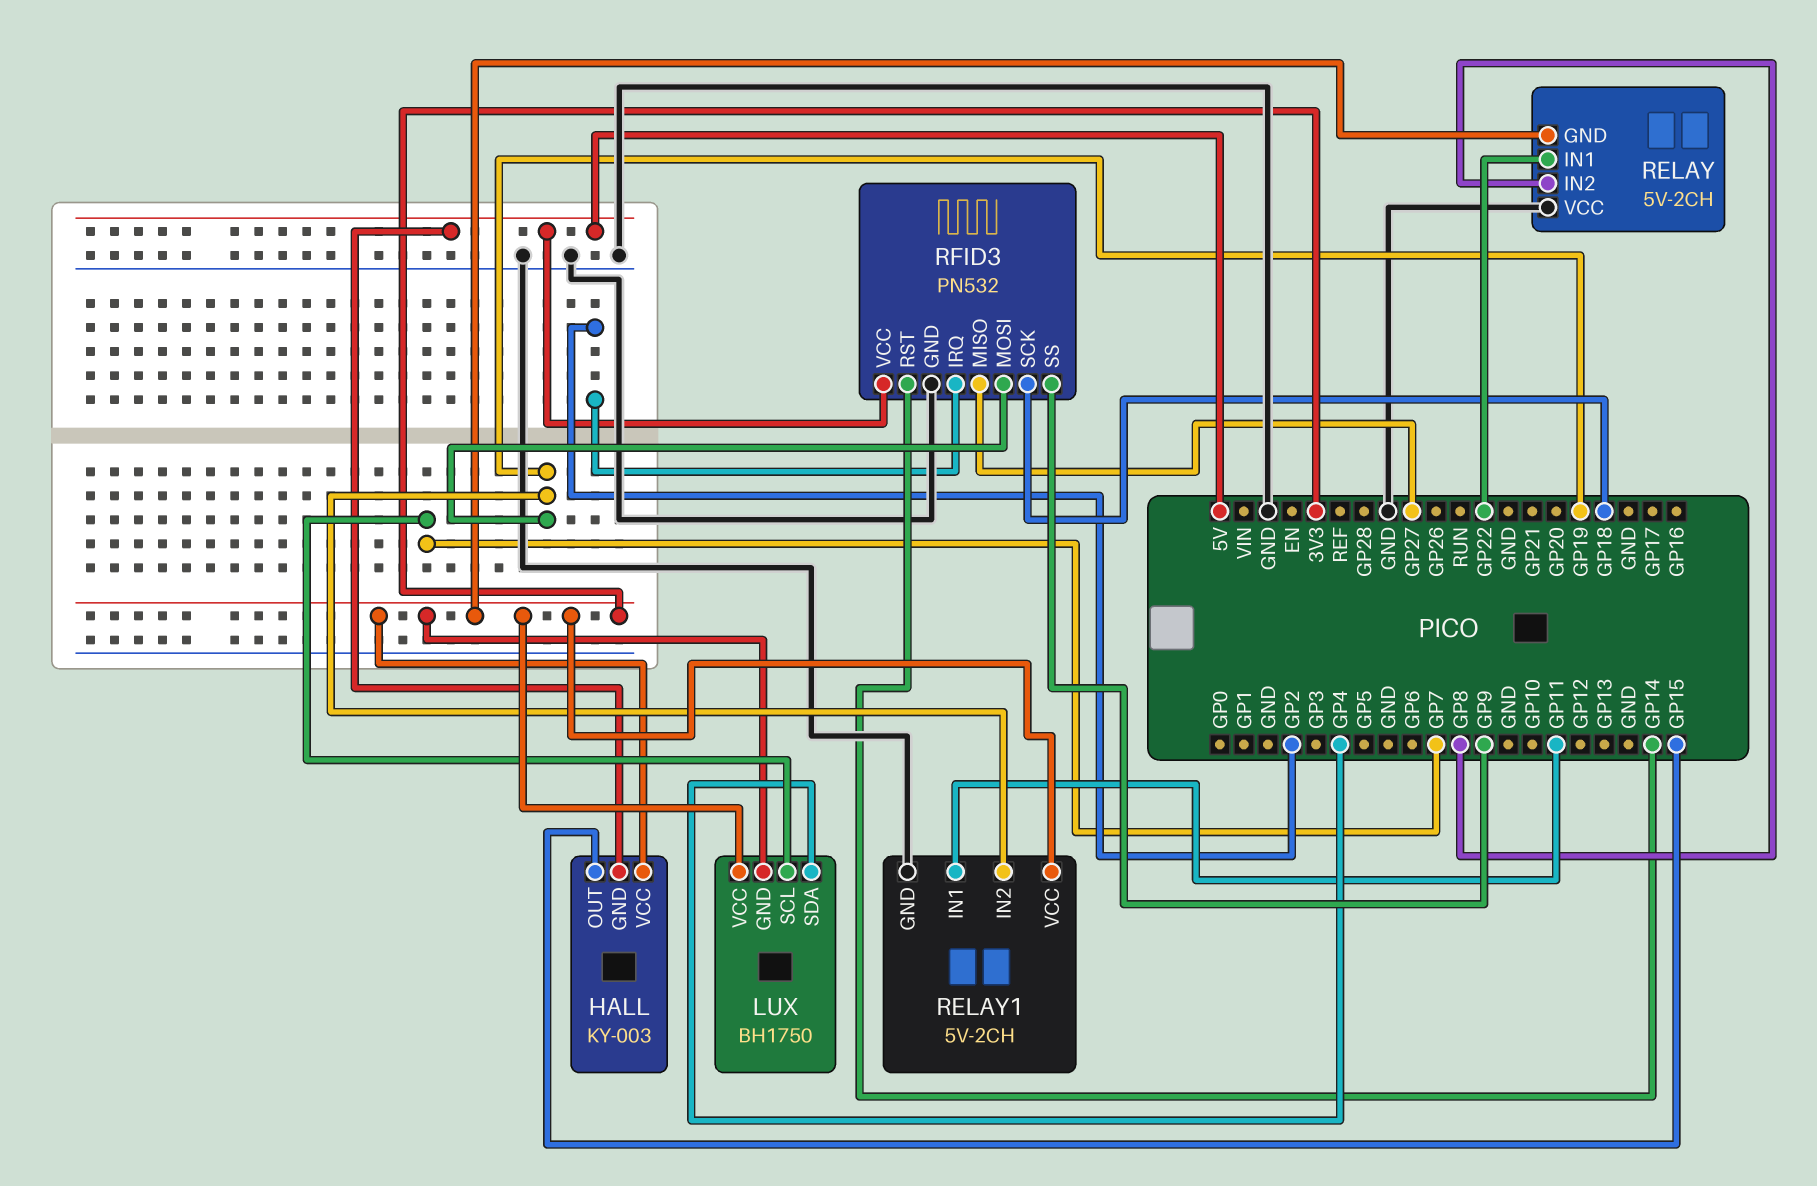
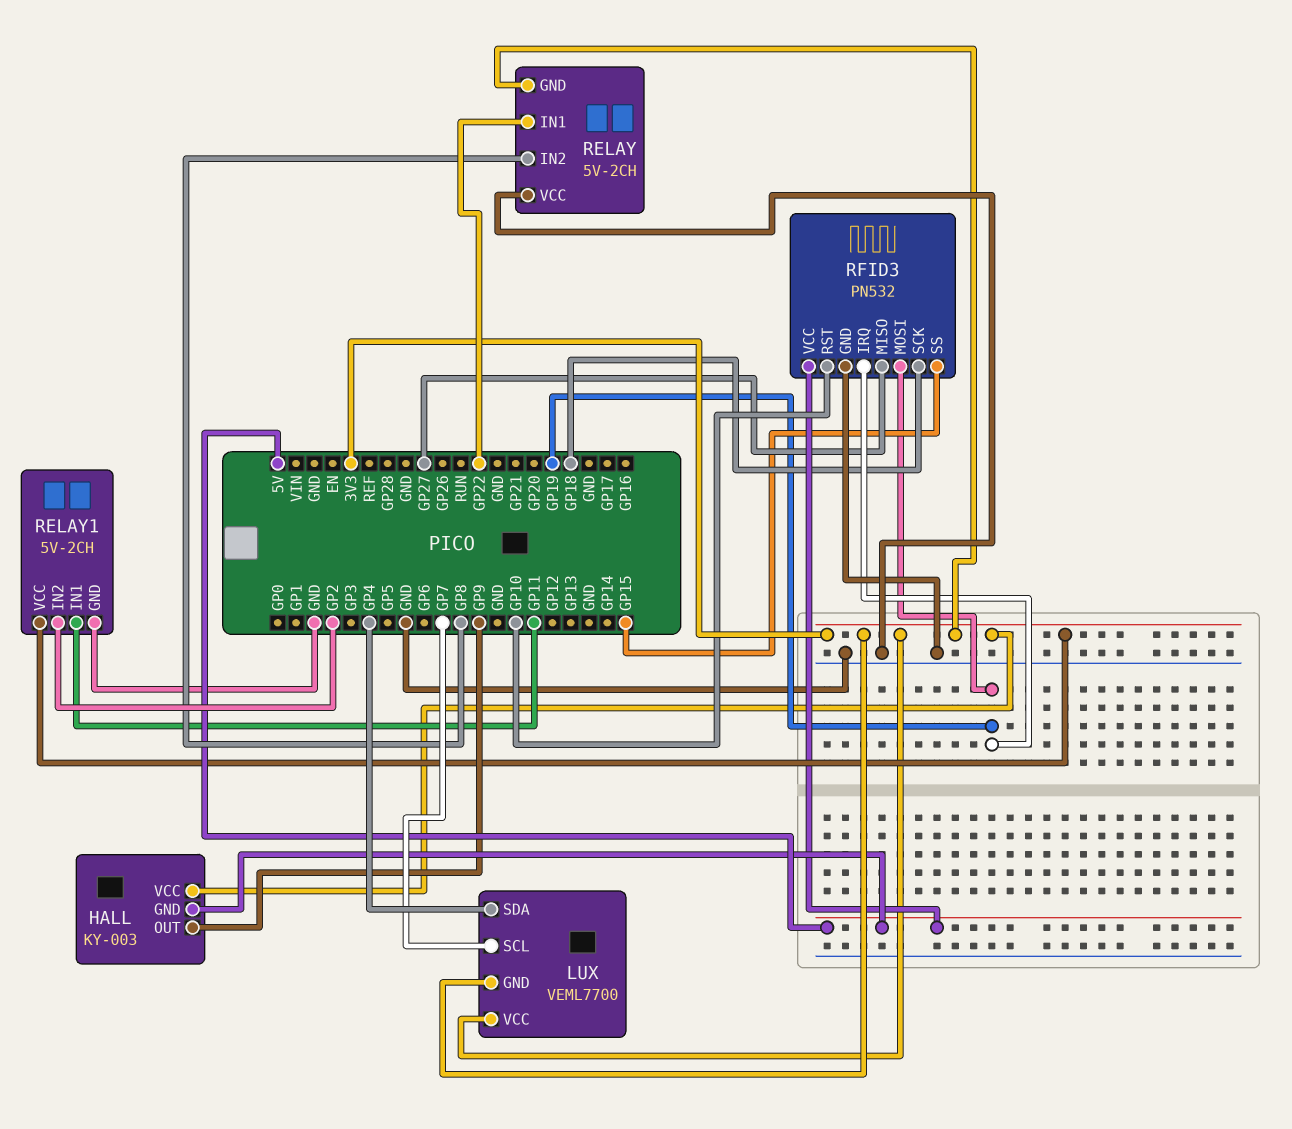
HALL pin OUT: GP15 -> GP9
LUX: BH1750 -> VEML7700
RELAY1 pin IN2: GP19 -> GP2
RFID3 pin IRQ: GP2 -> GP19
RFID3 pin RST: GP14 -> GP10
RFID3 pin SS: GP9 -> GP15

